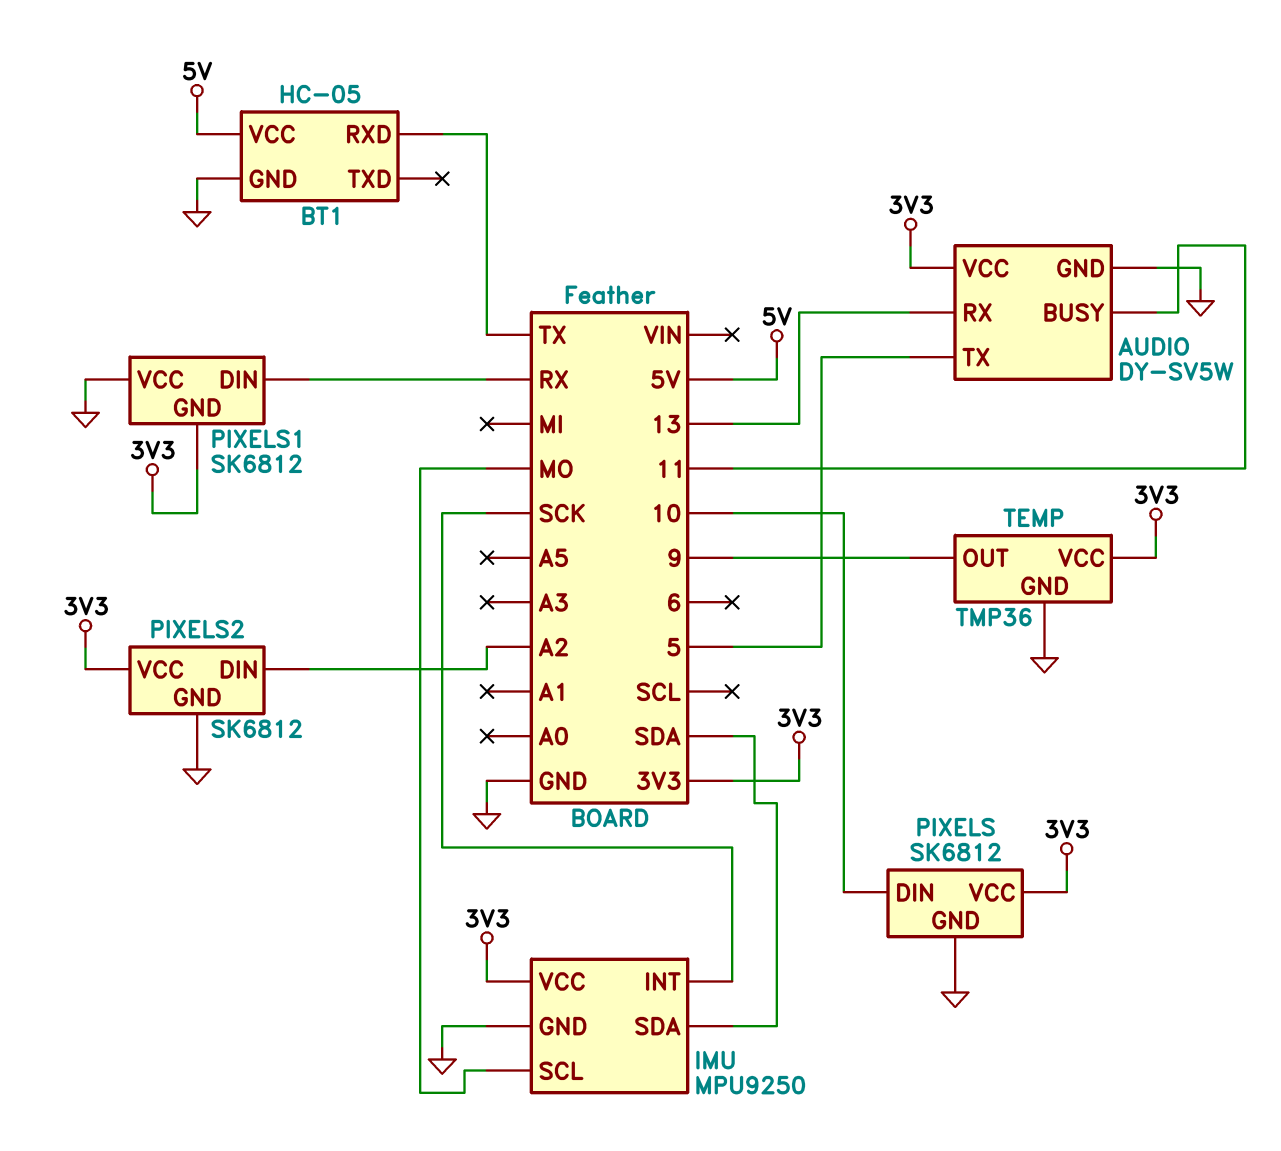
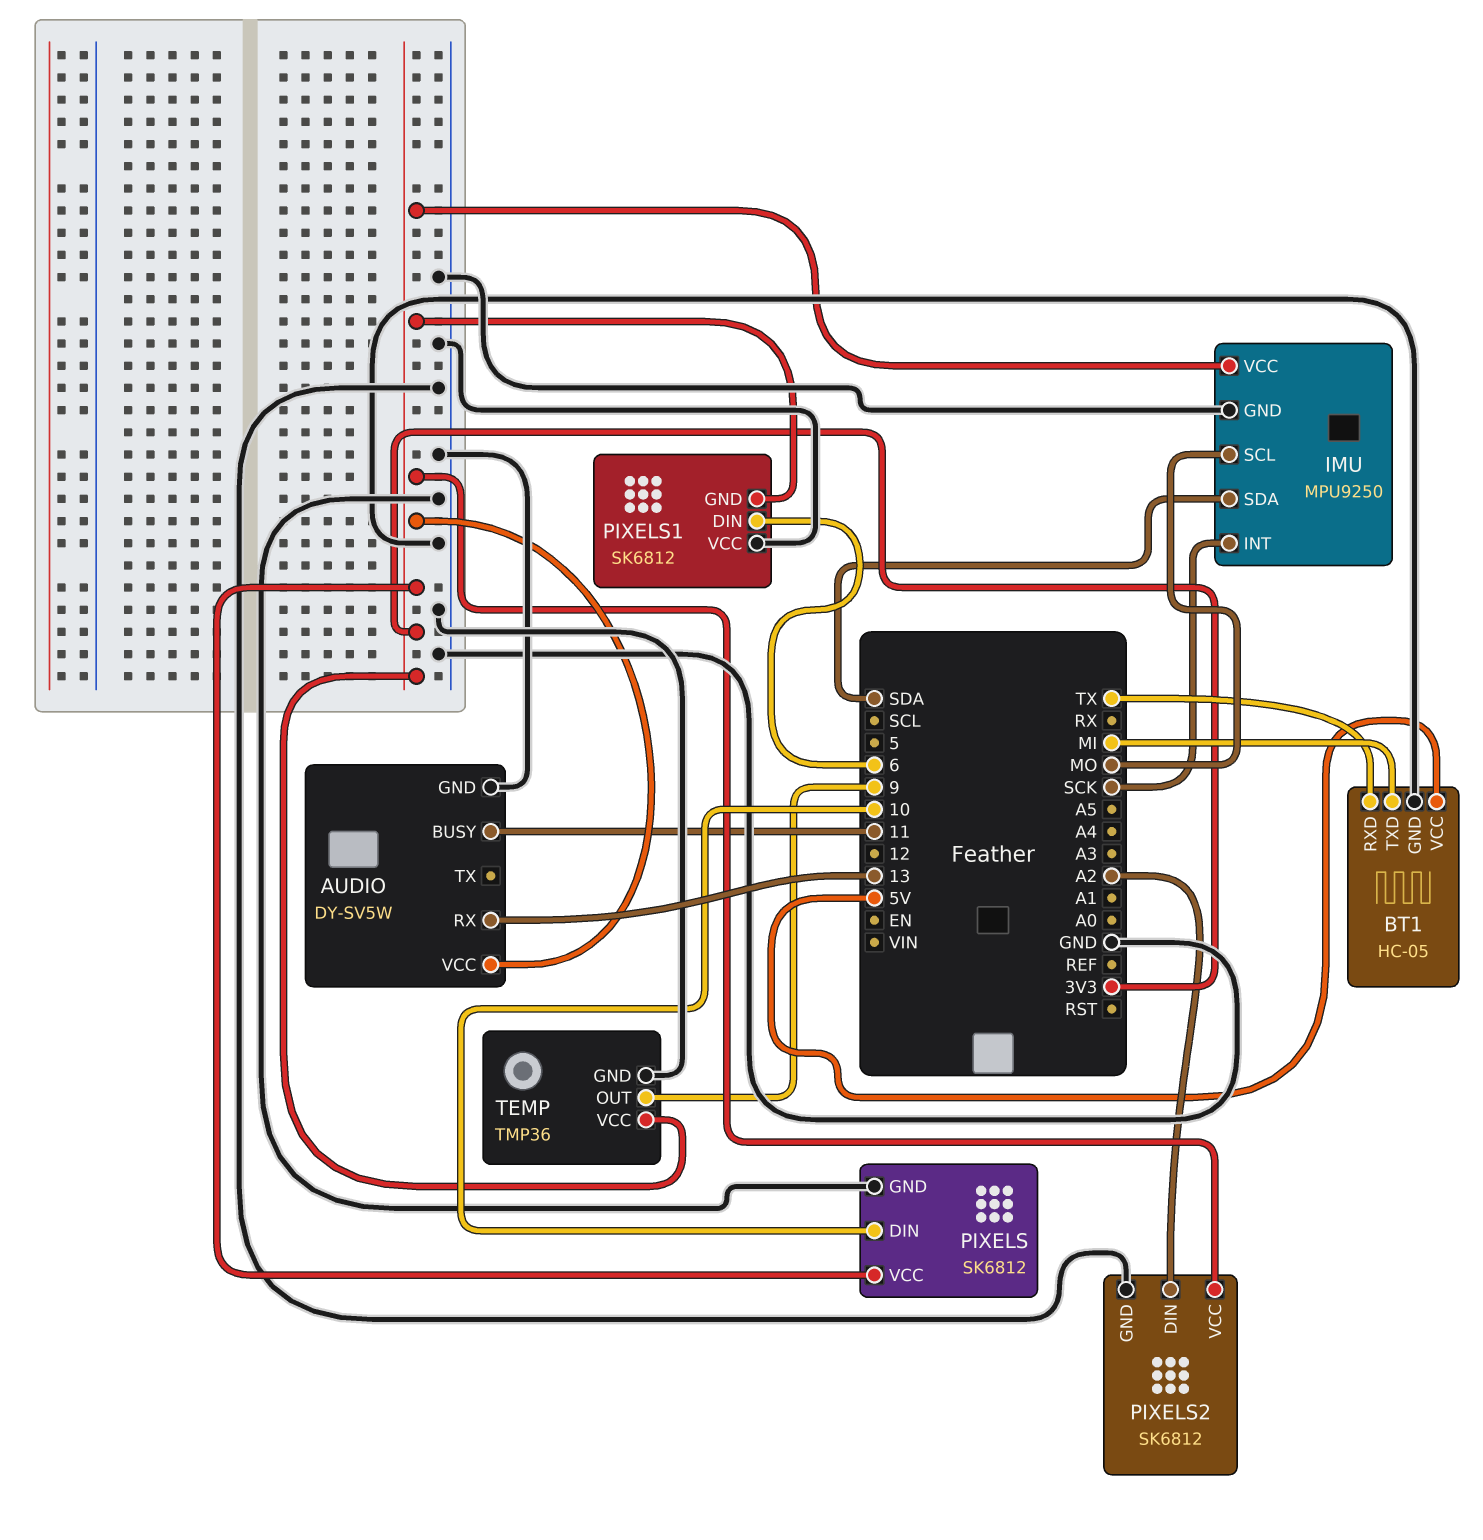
AUDIO pin TX: 5 -> none
BT1 pin TXD: none -> MI
PIXELS1 pin DIN: RX -> 6

